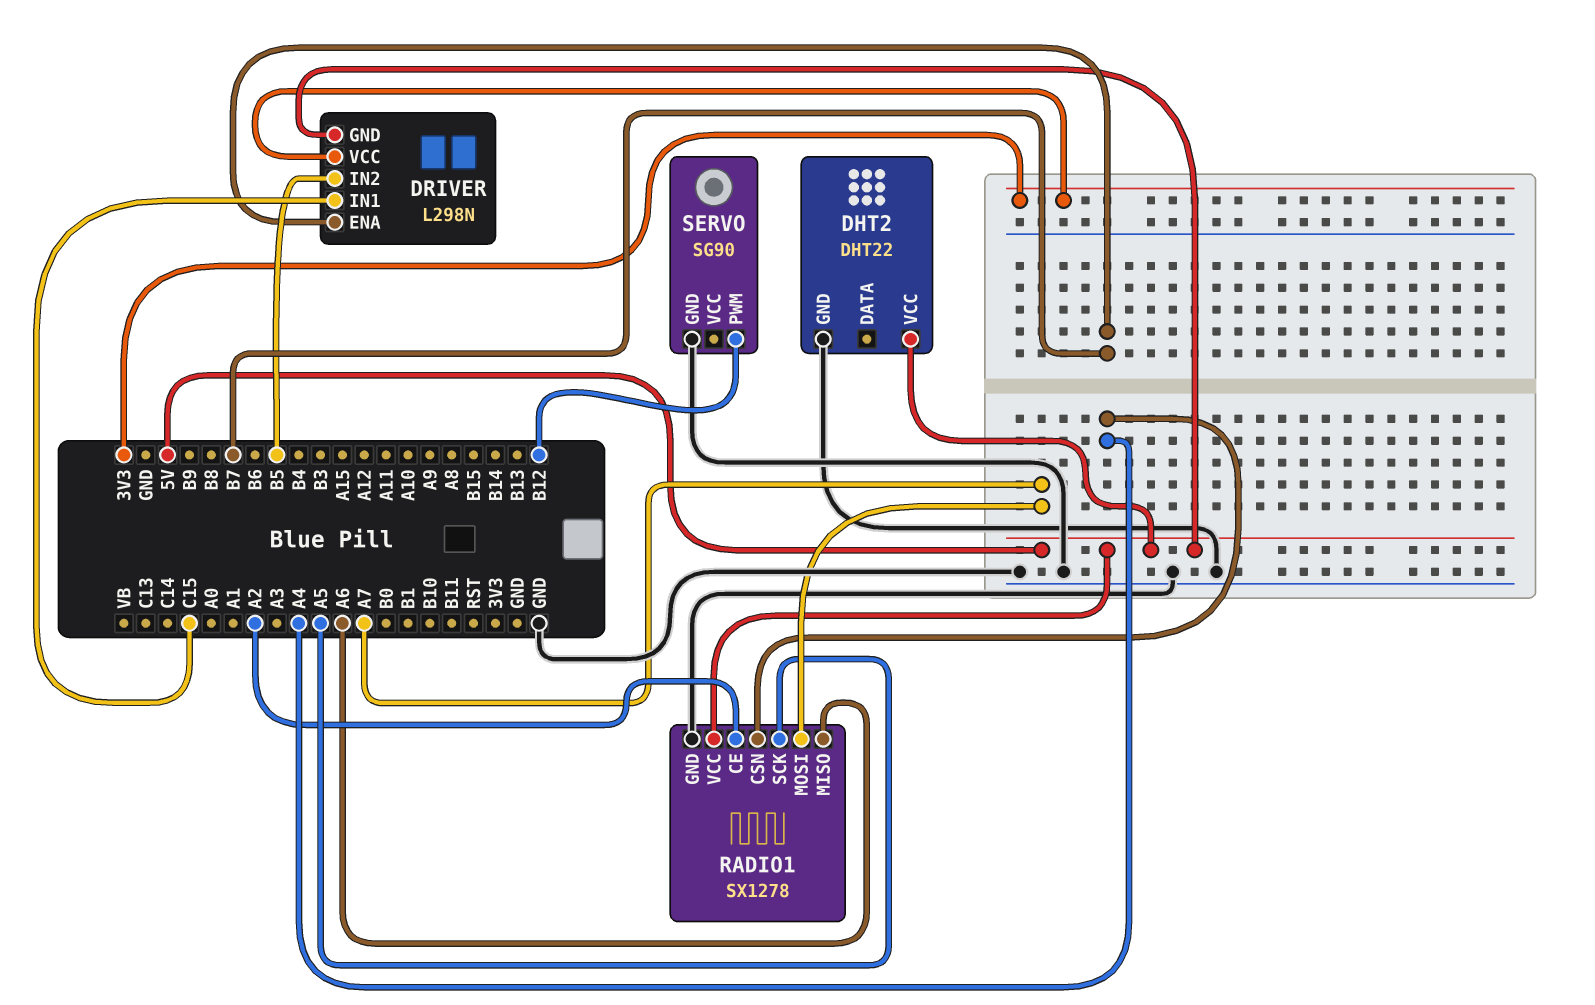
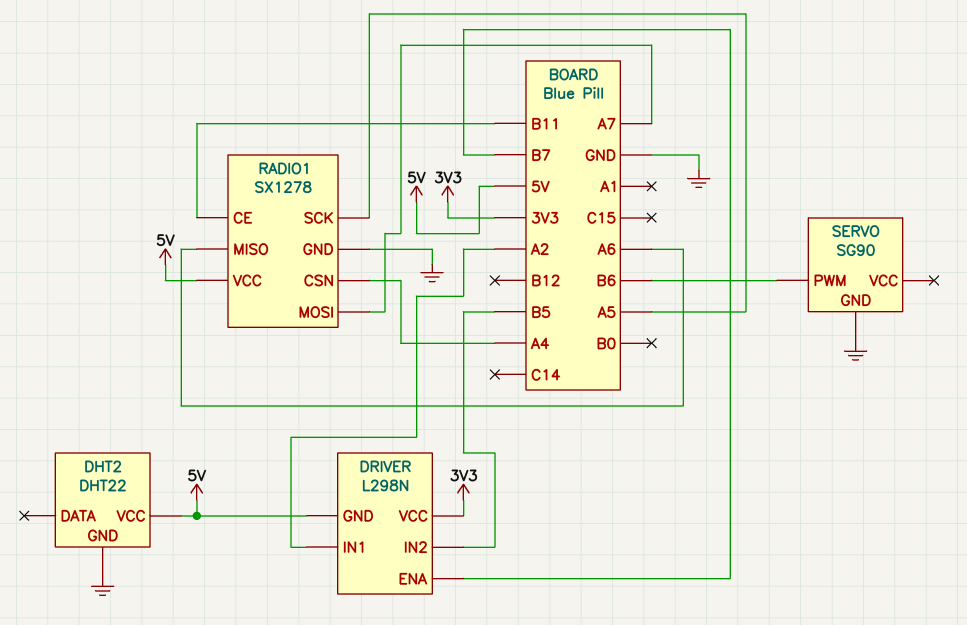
DRIVER pin IN1: C15 -> A2
RADIO1 pin CE: A2 -> B11
SERVO pin PWM: B12 -> B6

